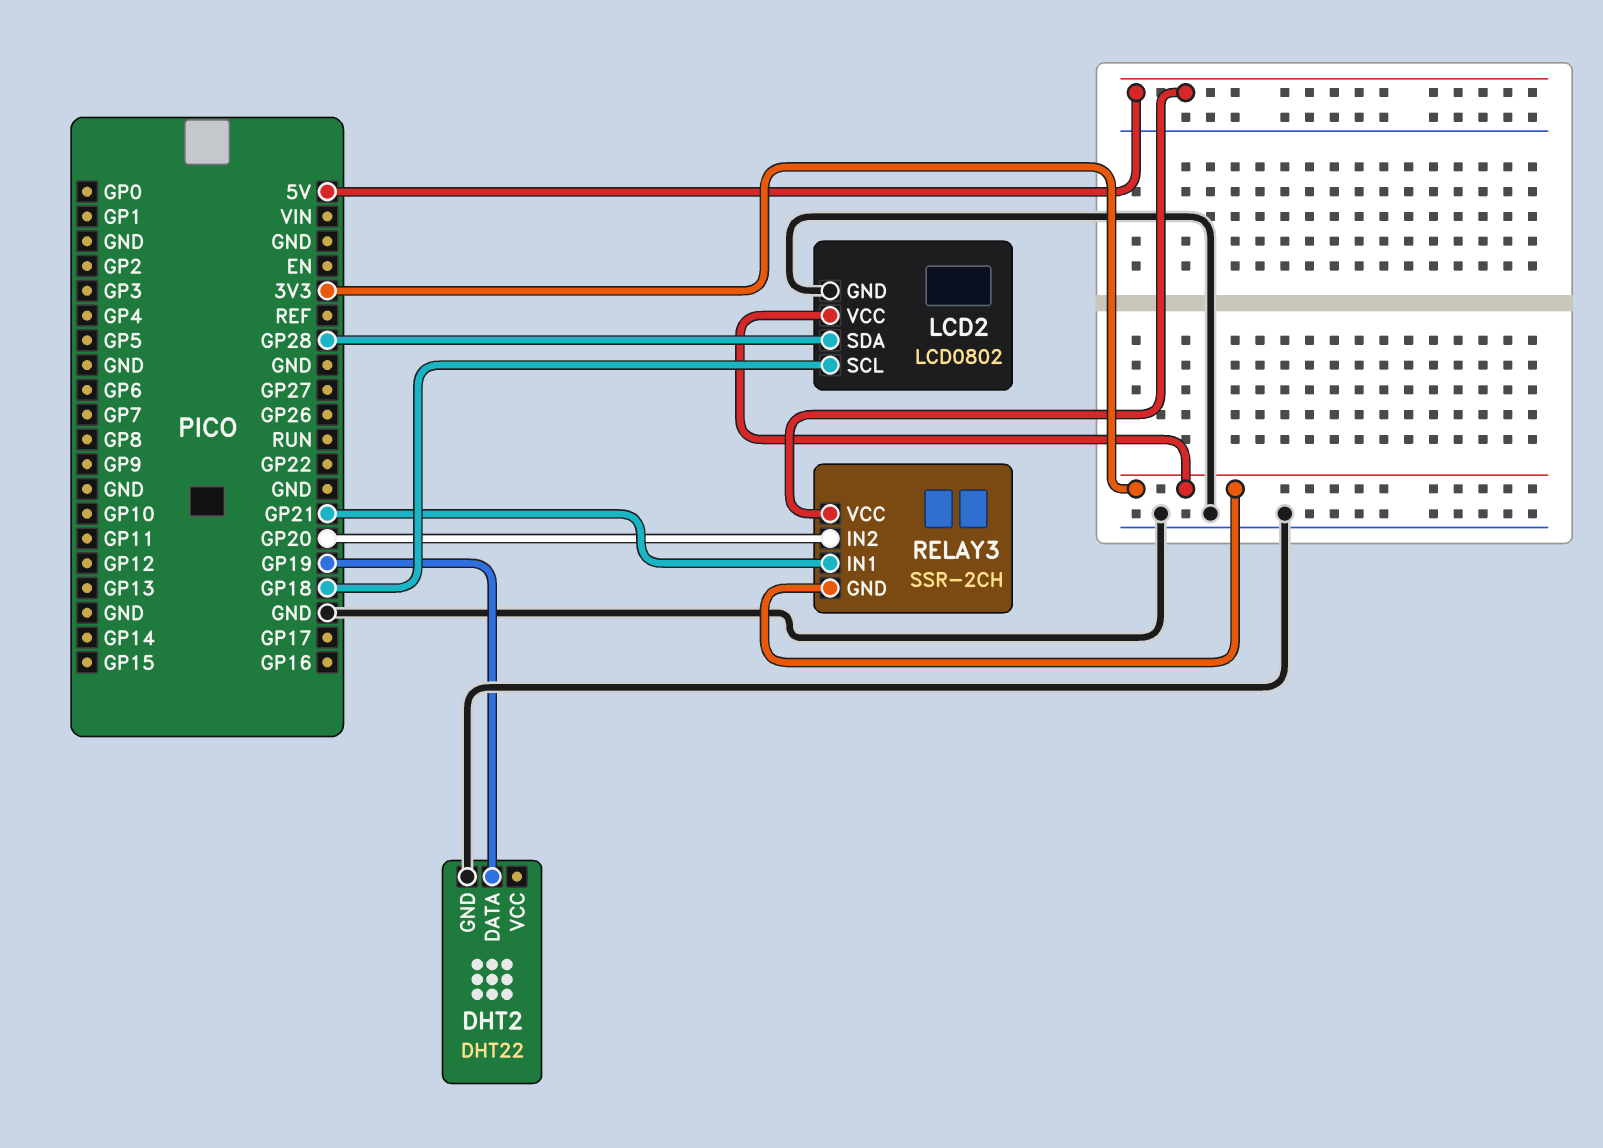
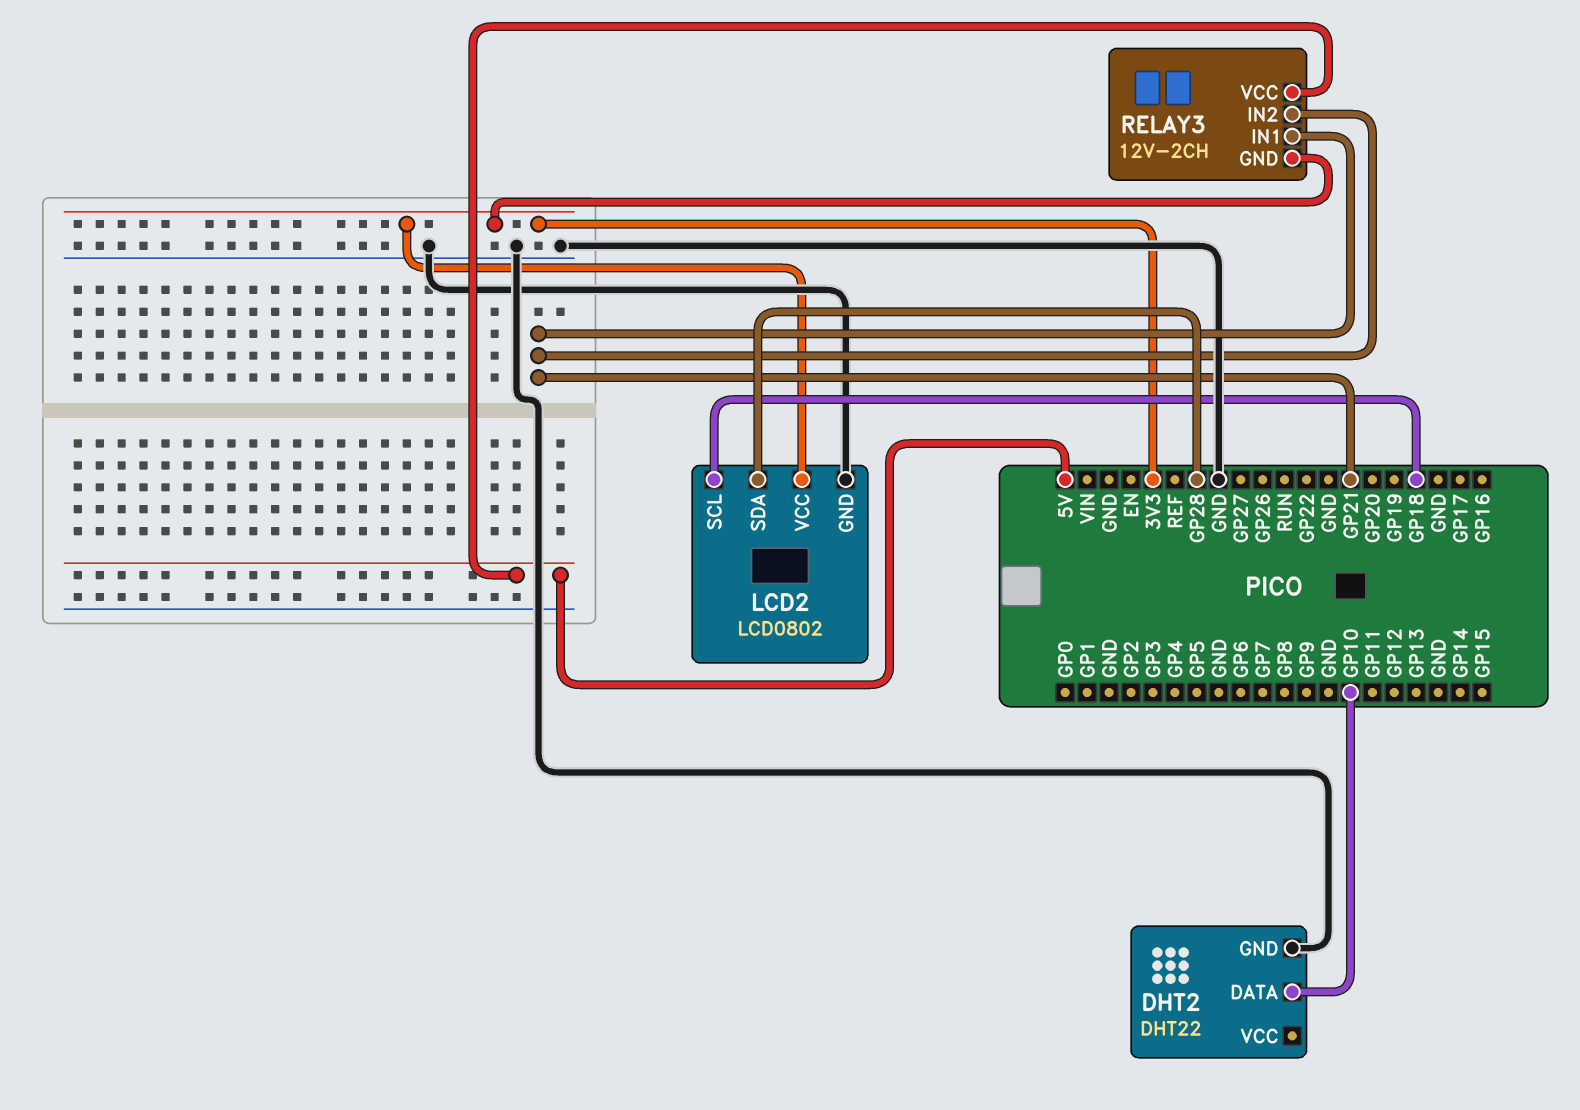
DHT2 pin DATA: GP19 -> GP10
RELAY3: SSR-2CH -> 12V-2CH
RELAY3 pin IN2: GP20 -> GP21

